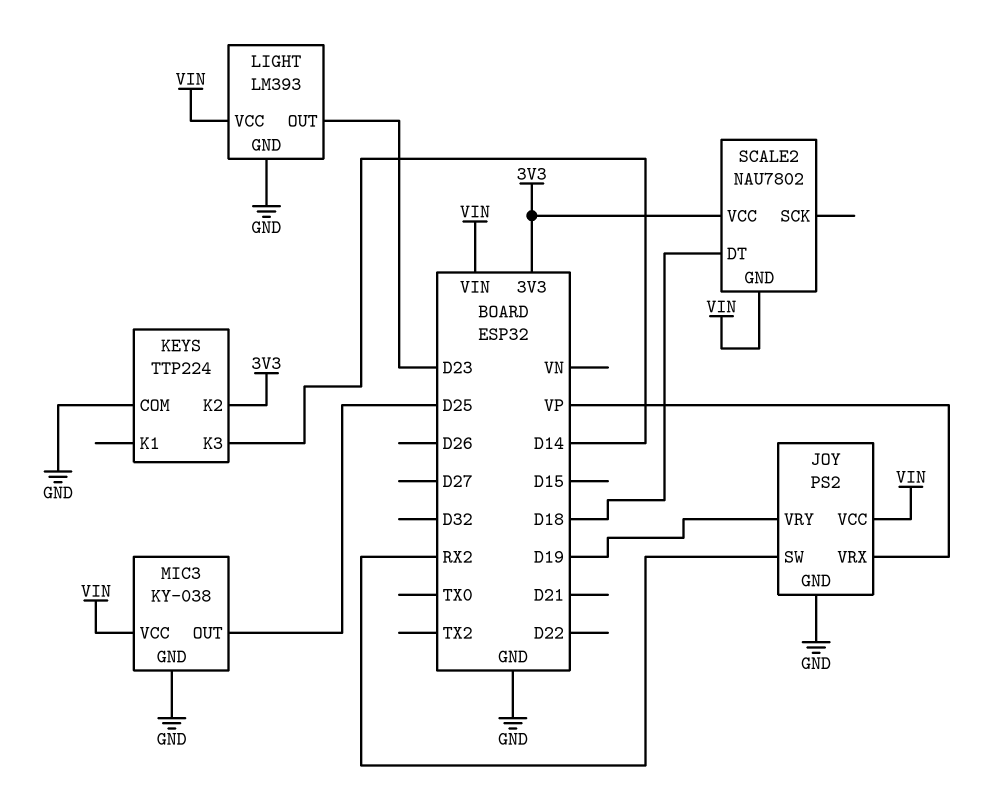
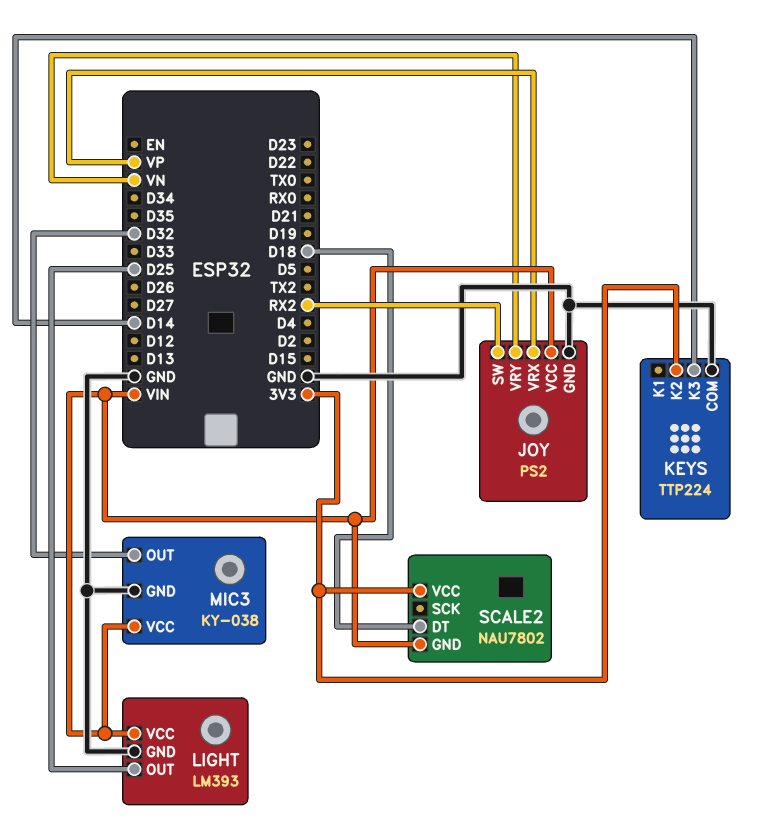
JOY pin VRY: D19 -> VN
LIGHT pin OUT: D23 -> D25
MIC3 pin OUT: D25 -> D32

